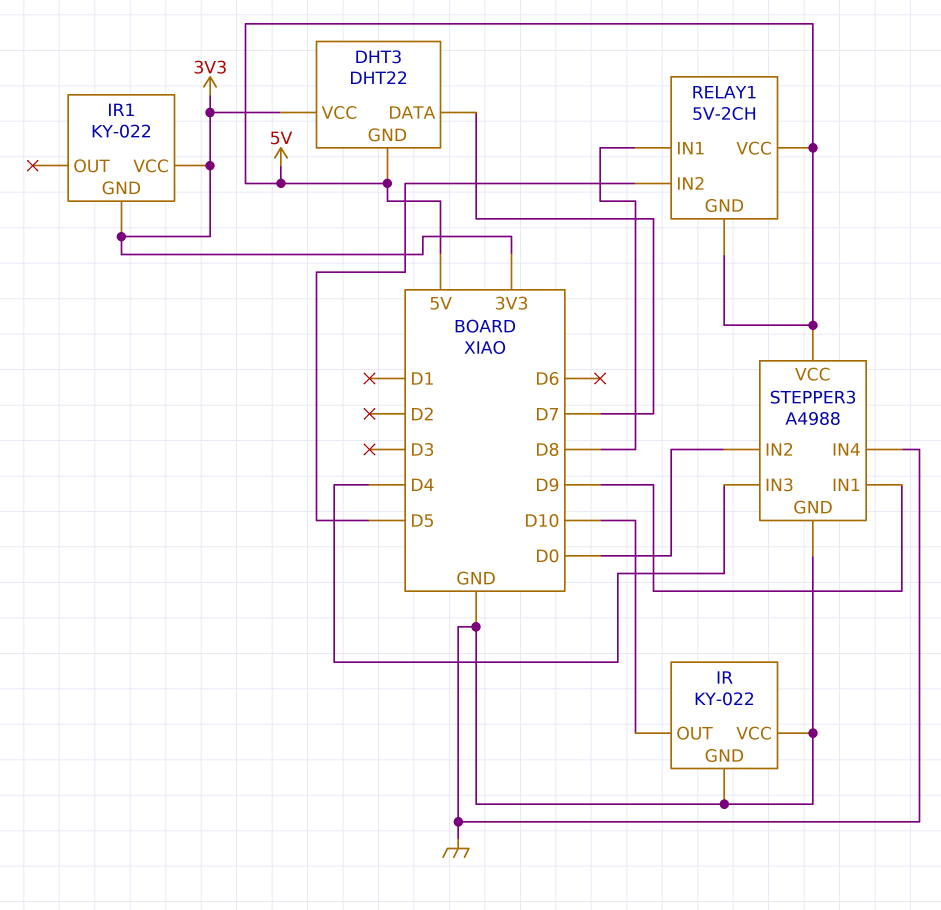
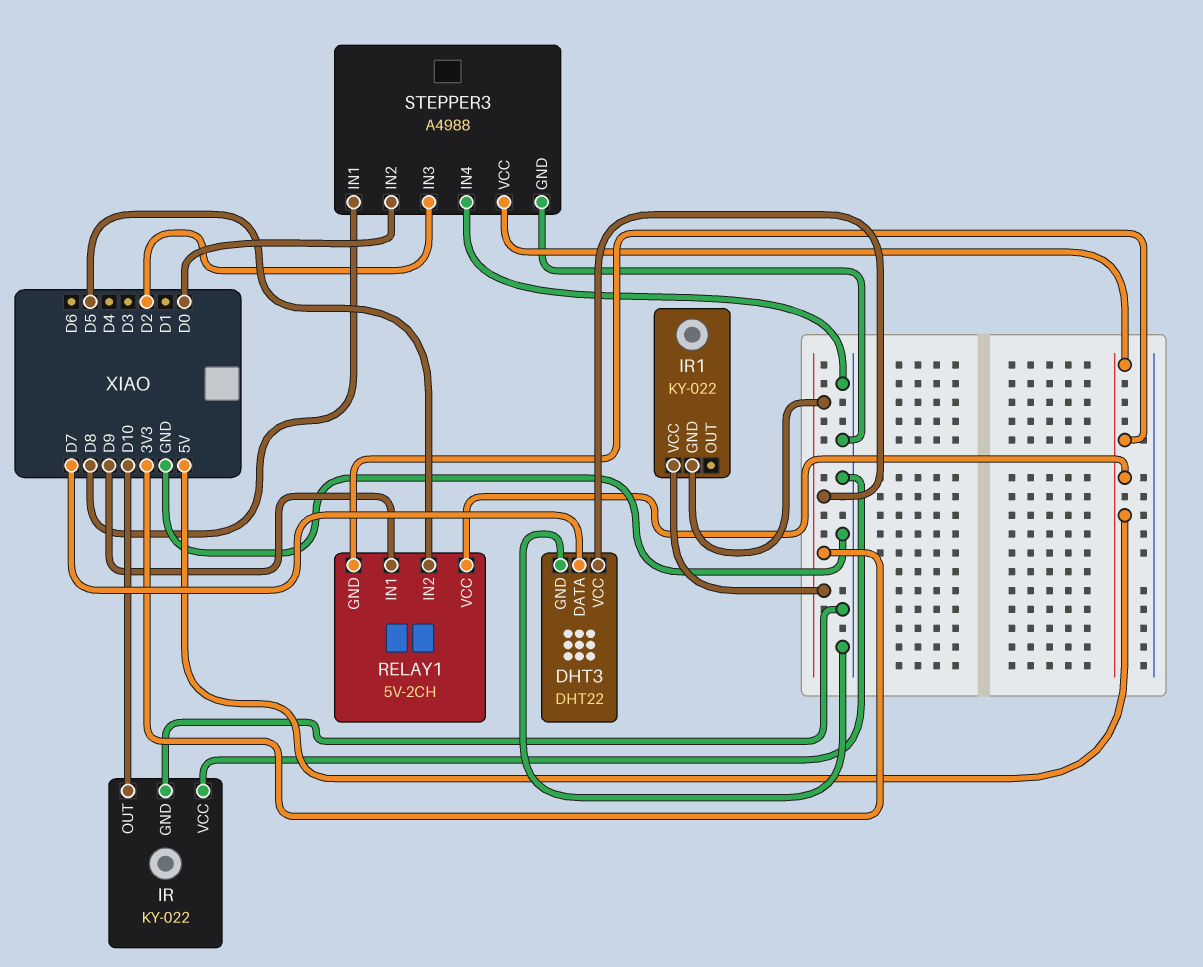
DHT3 pin GND: 5V -> GND
RELAY1 pin IN1: D8 -> D9
STEPPER3 pin IN1: D9 -> D8
STEPPER3 pin IN3: D4 -> D2

